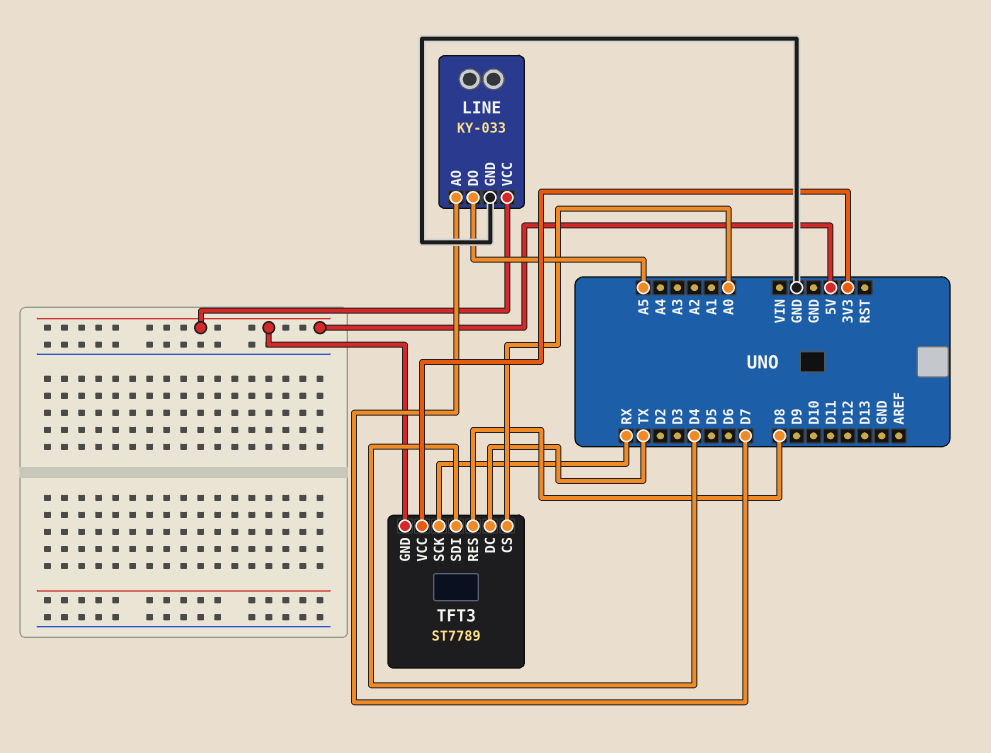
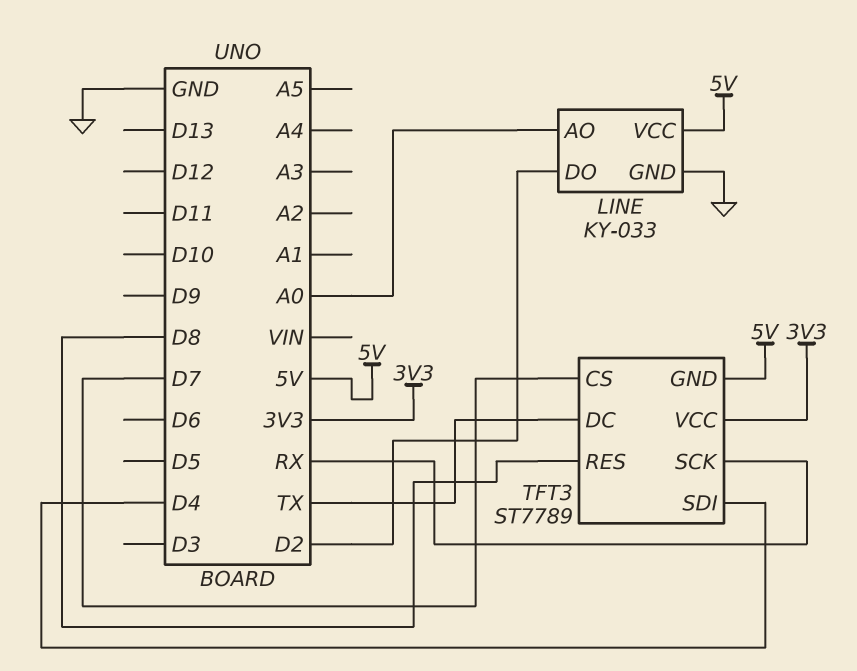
LINE pin AO: D7 -> A0
LINE pin DO: A5 -> D2
TFT3 pin CS: A0 -> D7

